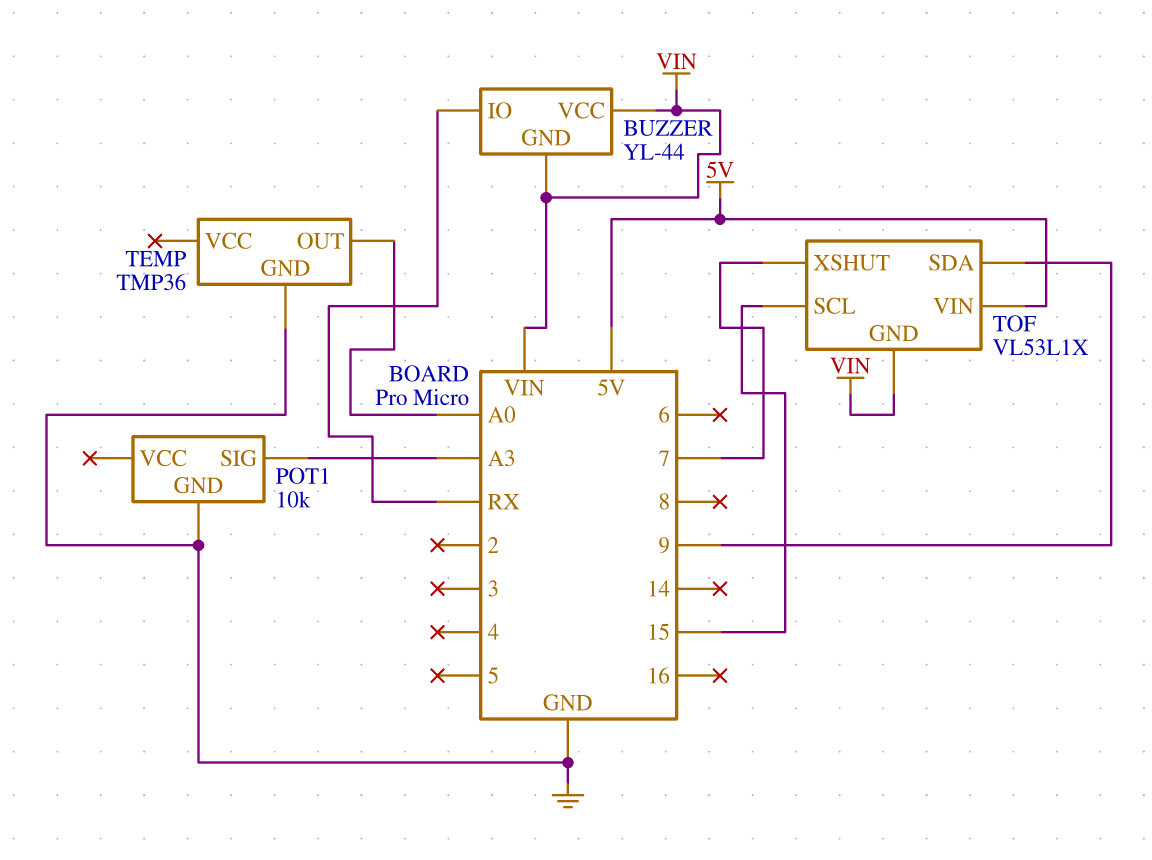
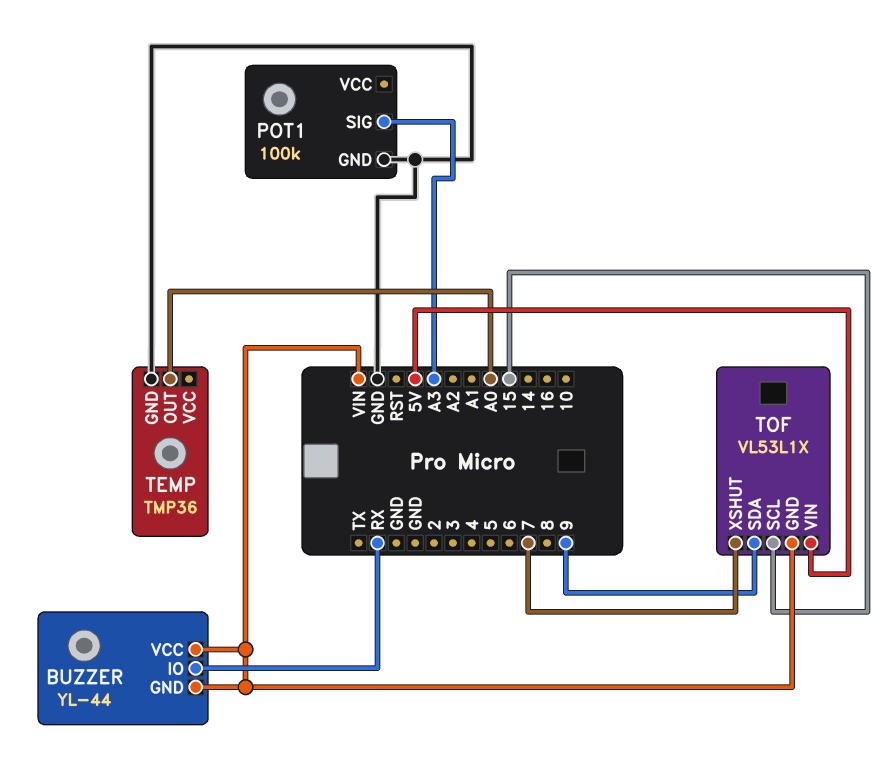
POT1: 10k -> 100k

